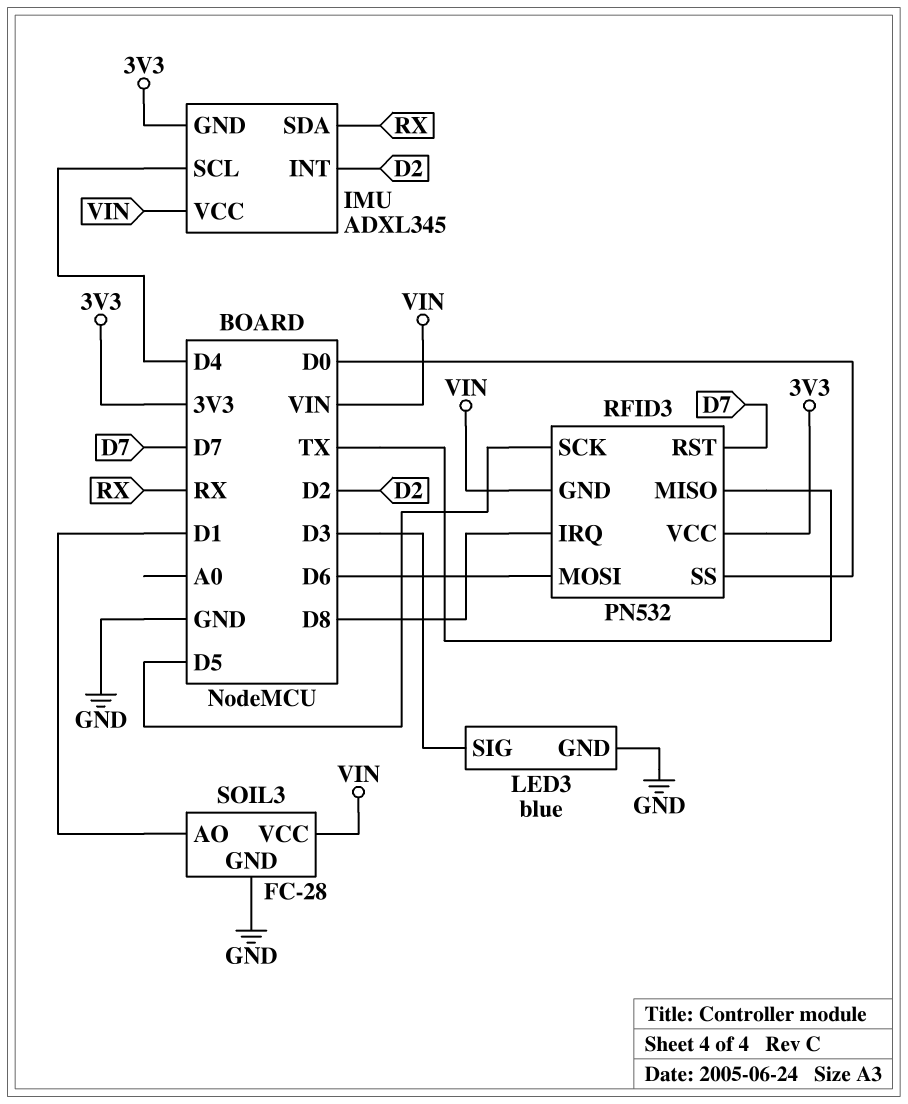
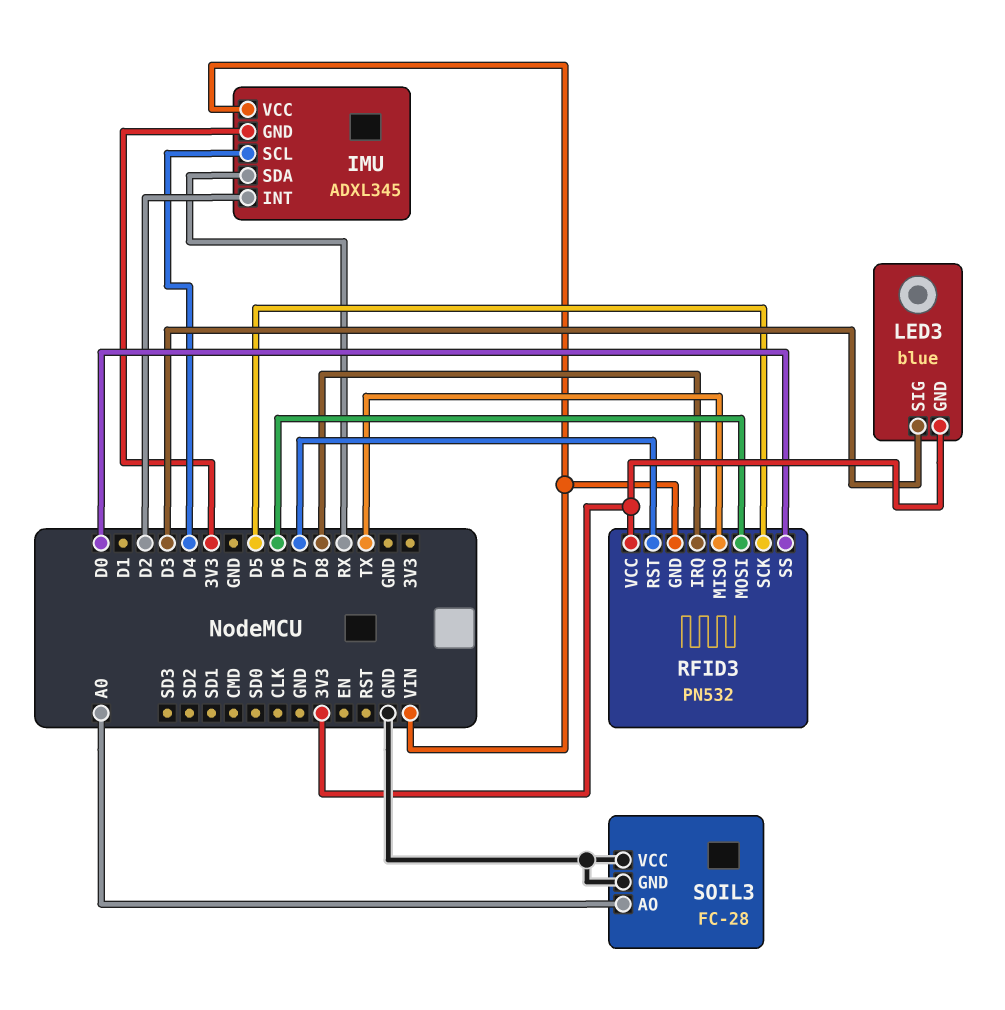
LED3 pin GND: GND -> 3V3
SOIL3 pin AO: D1 -> A0
SOIL3 pin VCC: VIN -> GND

